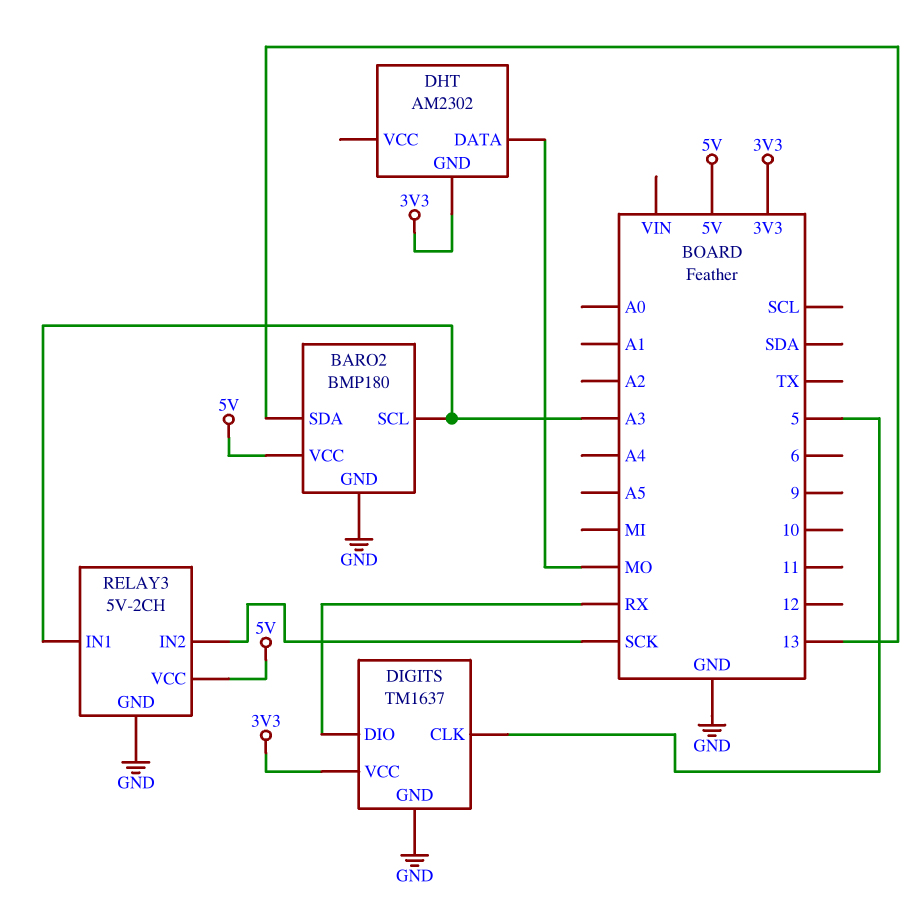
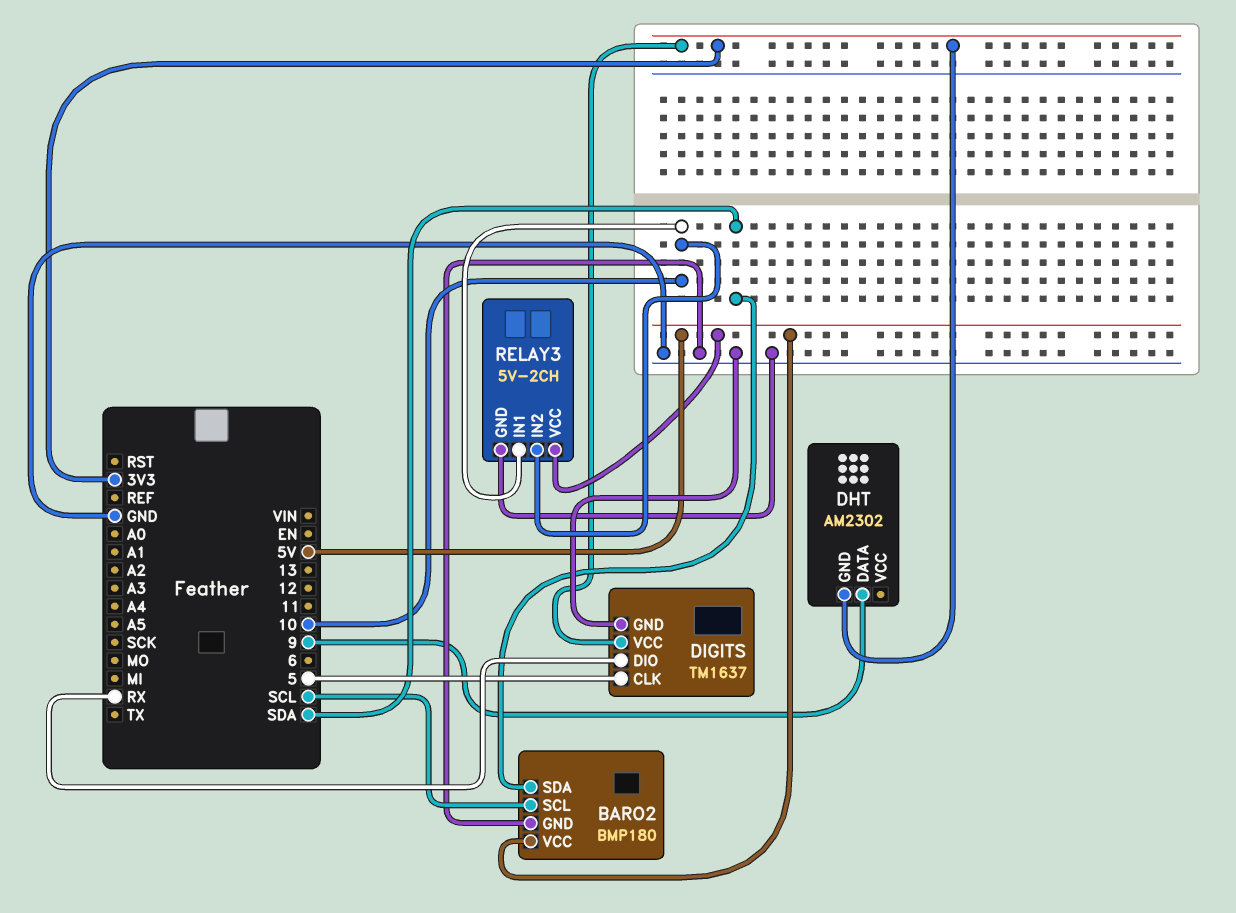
BARO2 pin SCL: A3 -> SCL
BARO2 pin SDA: 13 -> SDA
DHT pin DATA: MO -> 9
RELAY3 pin IN1: A3 -> 10
RELAY3 pin IN2: SCK -> 10

